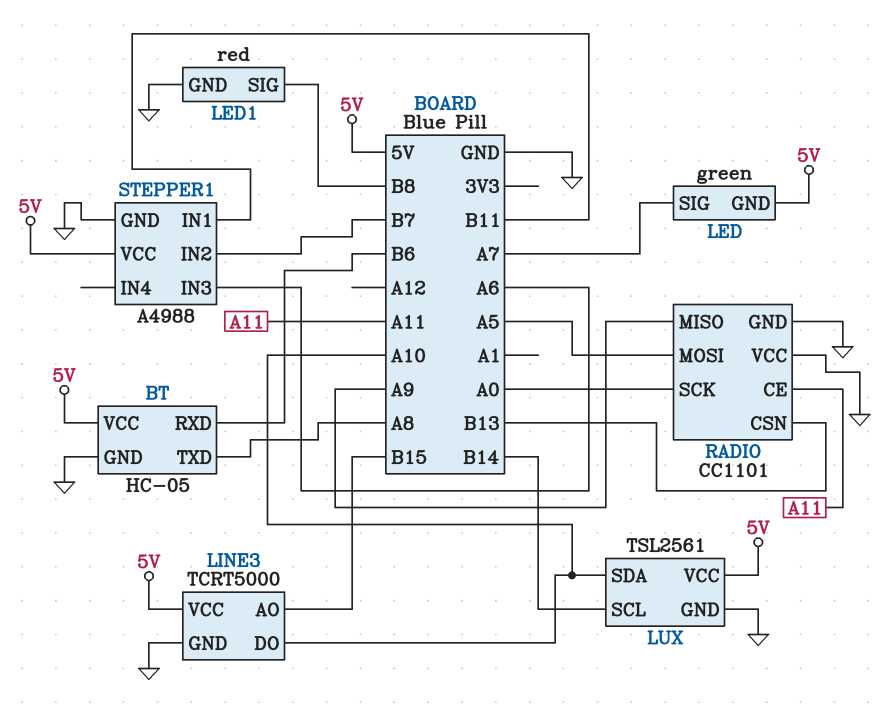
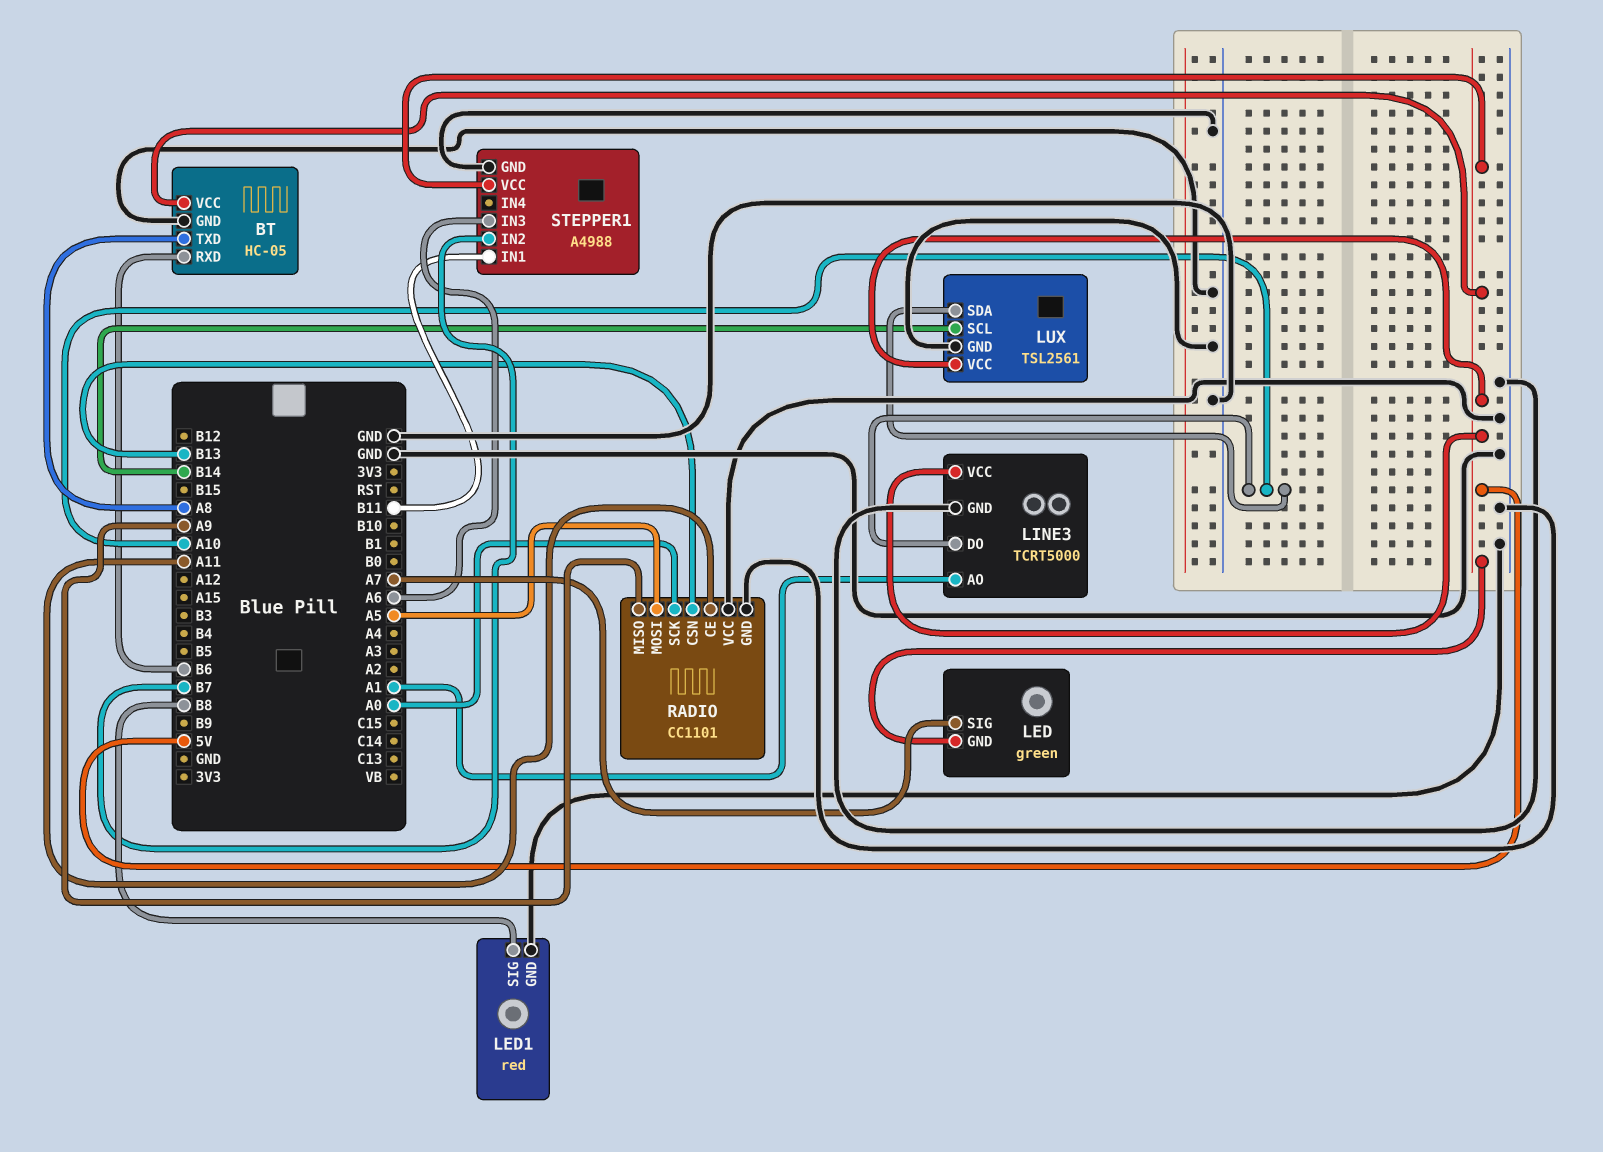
LINE3 pin AO: B15 -> A1

